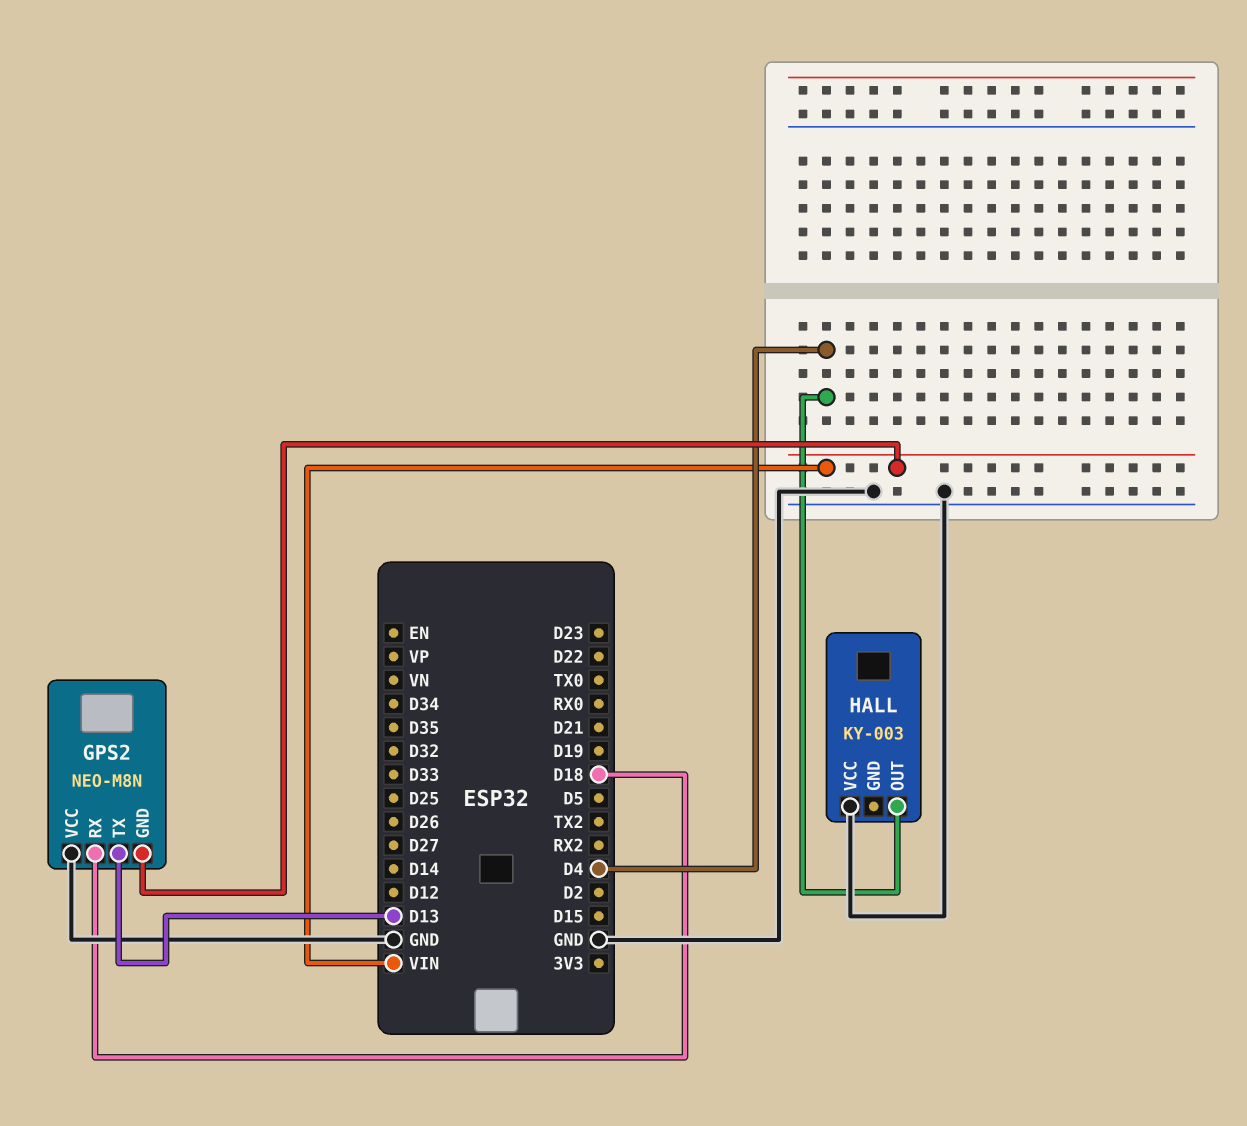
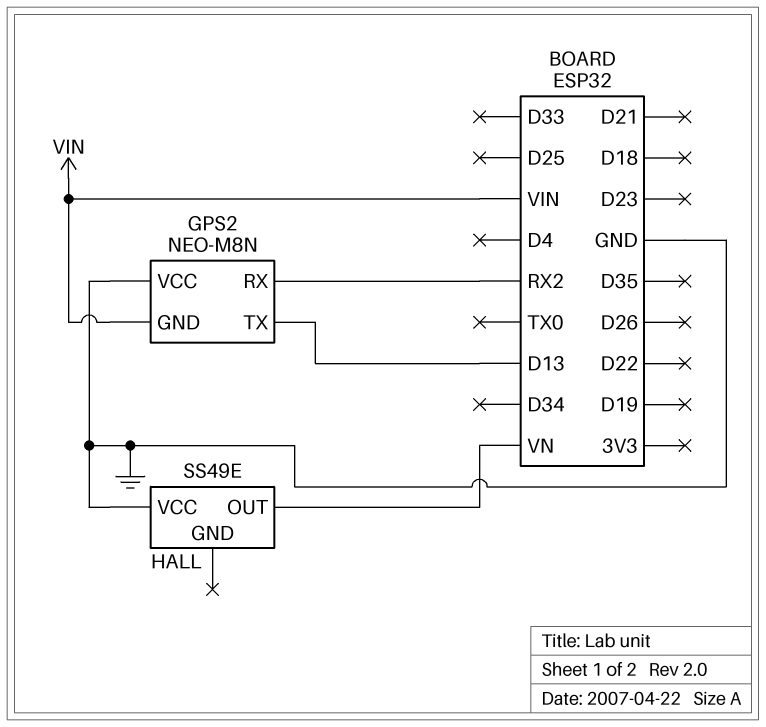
GPS2 pin RX: D18 -> RX2
HALL: KY-003 -> SS49E
HALL pin OUT: D4 -> VN

